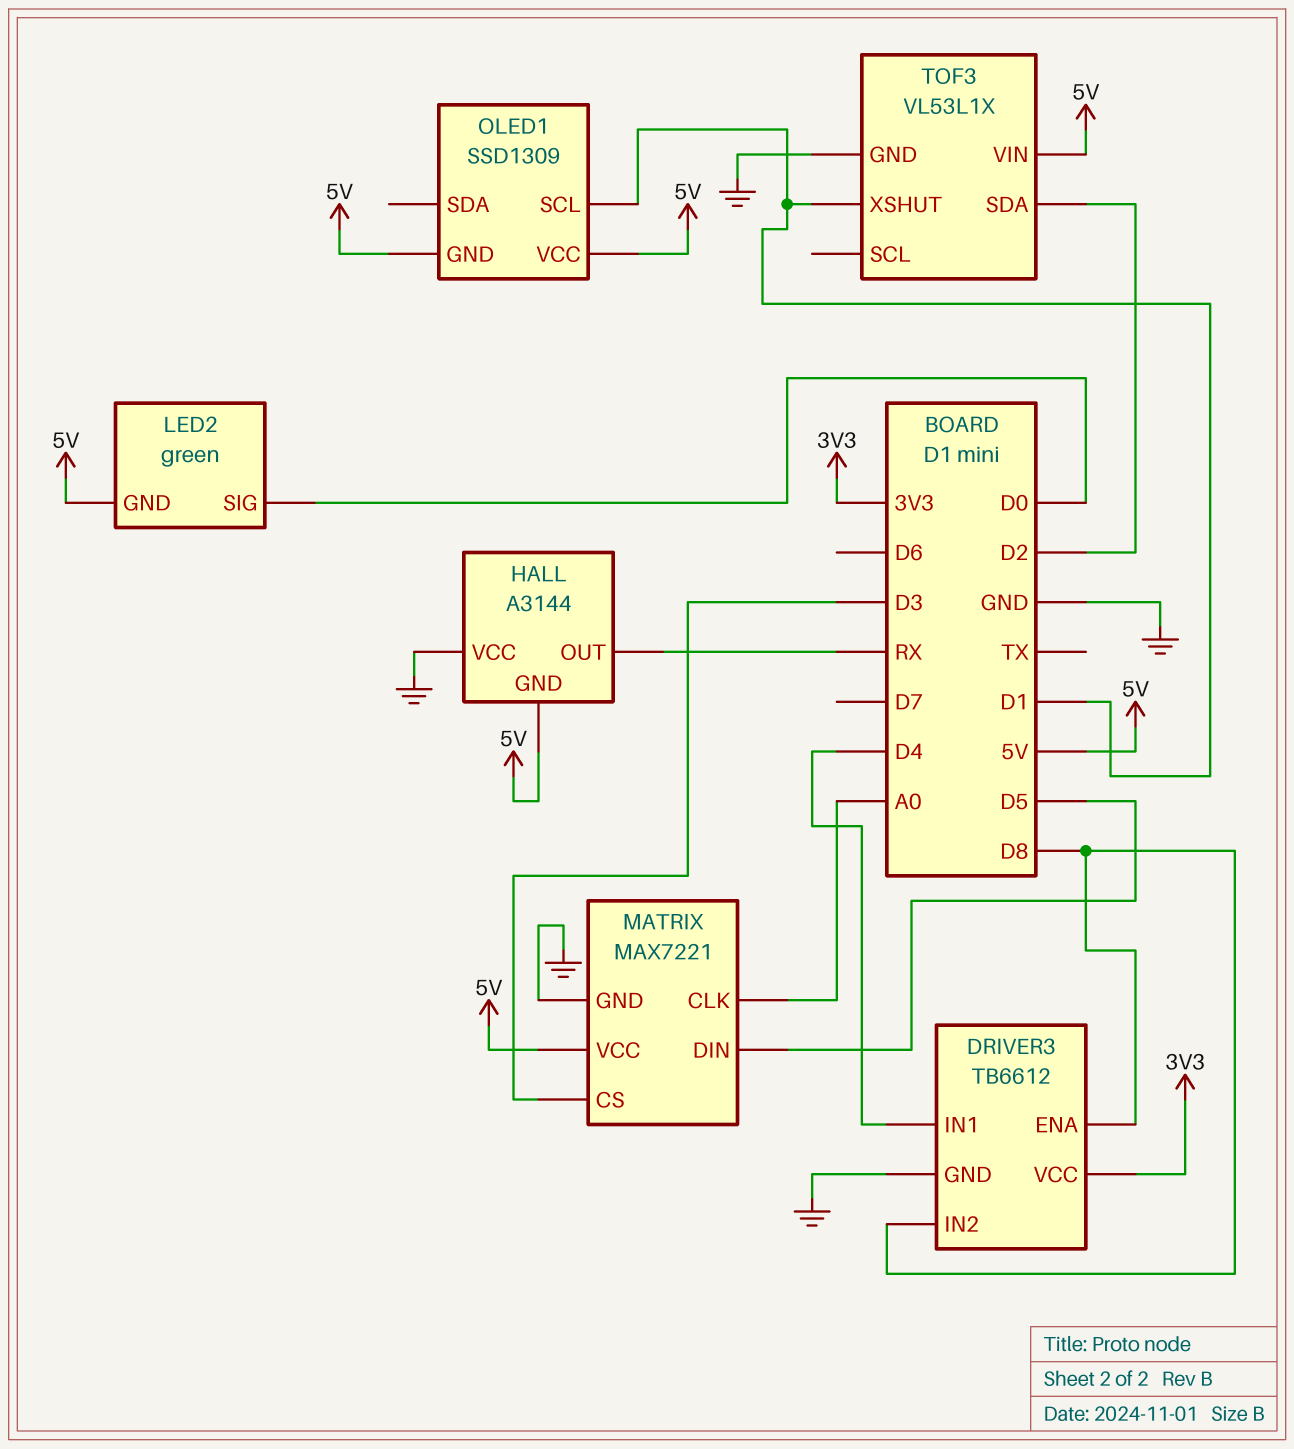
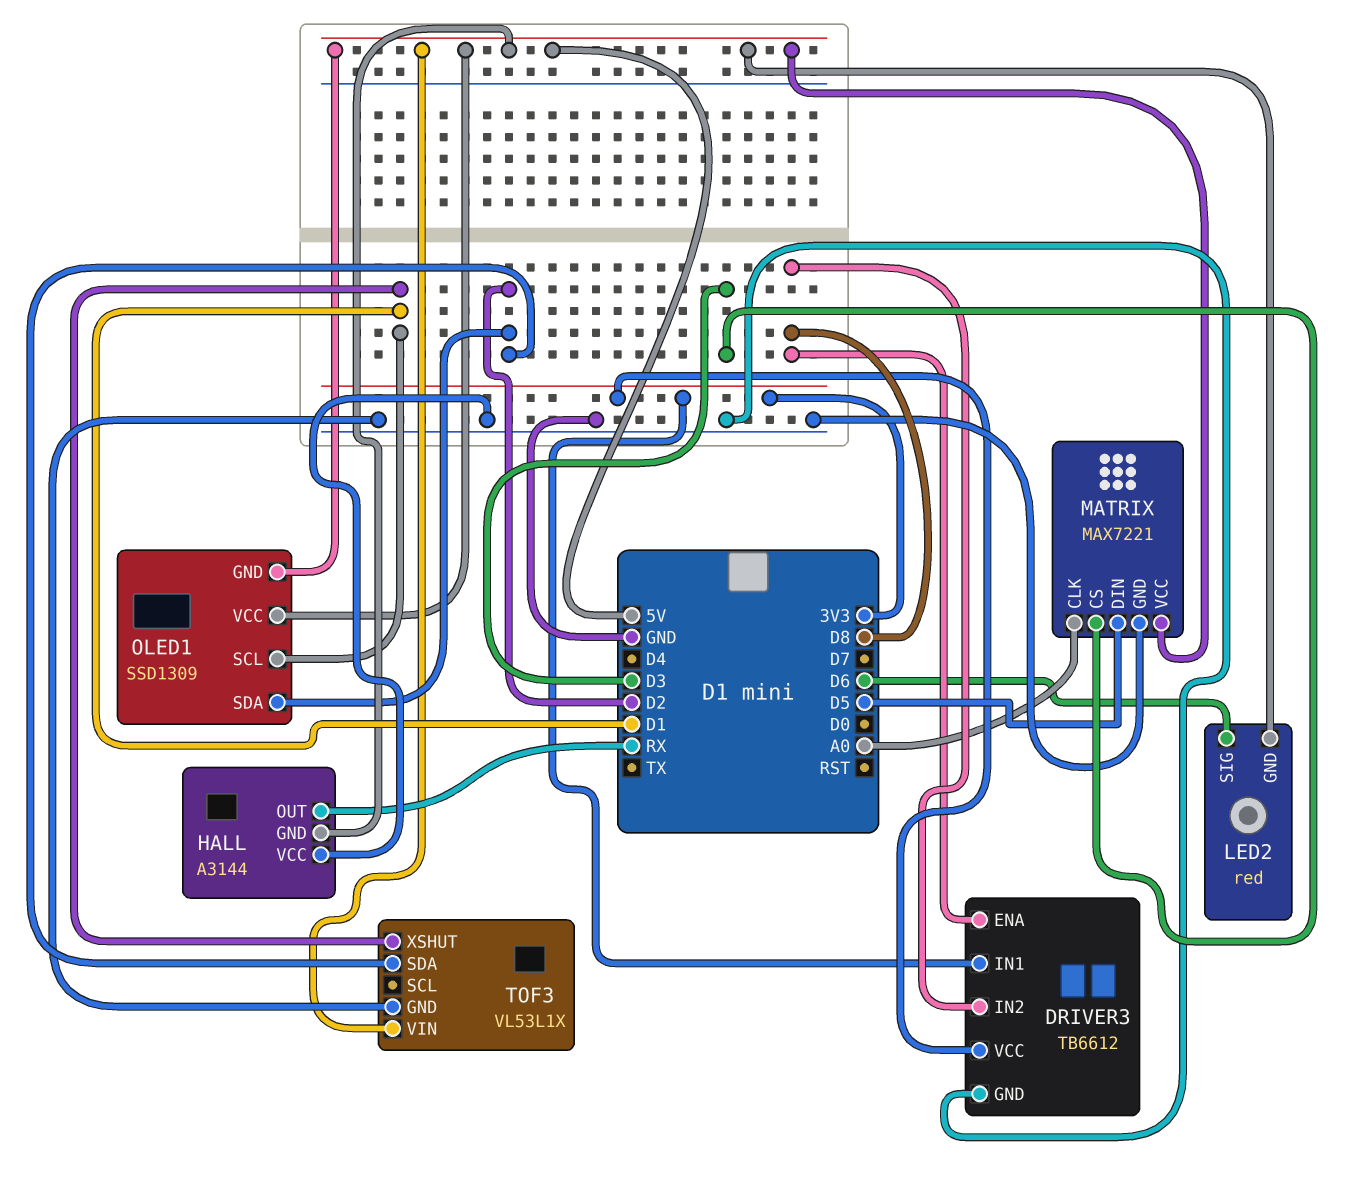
DRIVER3 pin IN1: D4 -> 3V3
LED2: green -> red
LED2 pin SIG: D0 -> D6
OLED1 pin SDA: none -> D2

